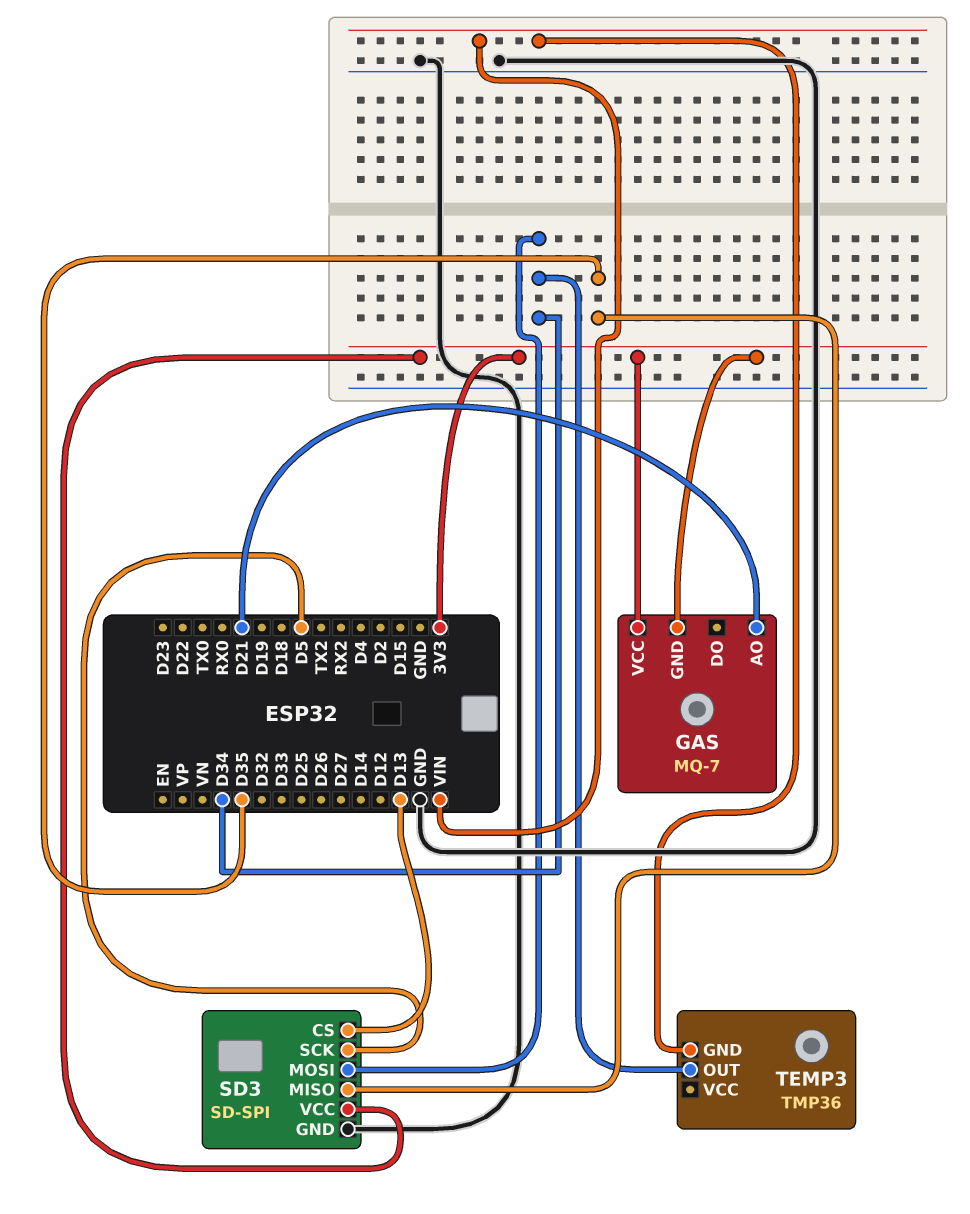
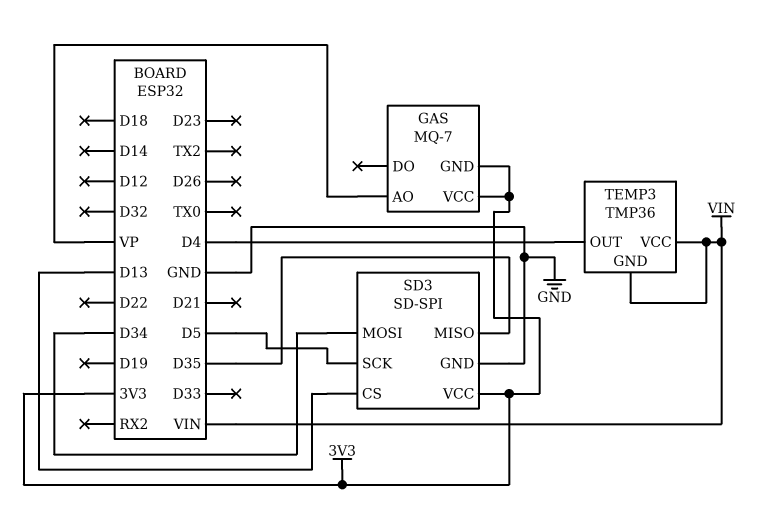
GAS pin AO: D21 -> VP
TEMP3 pin OUT: D34 -> D4
TEMP3 pin VCC: none -> VIN

